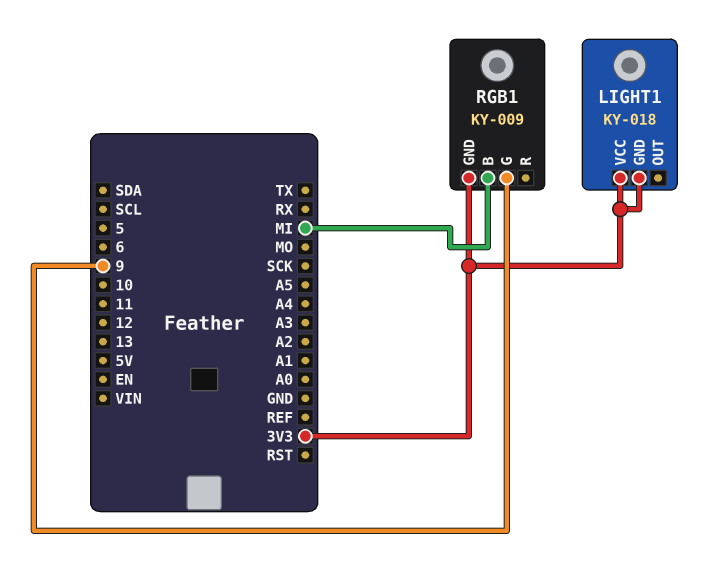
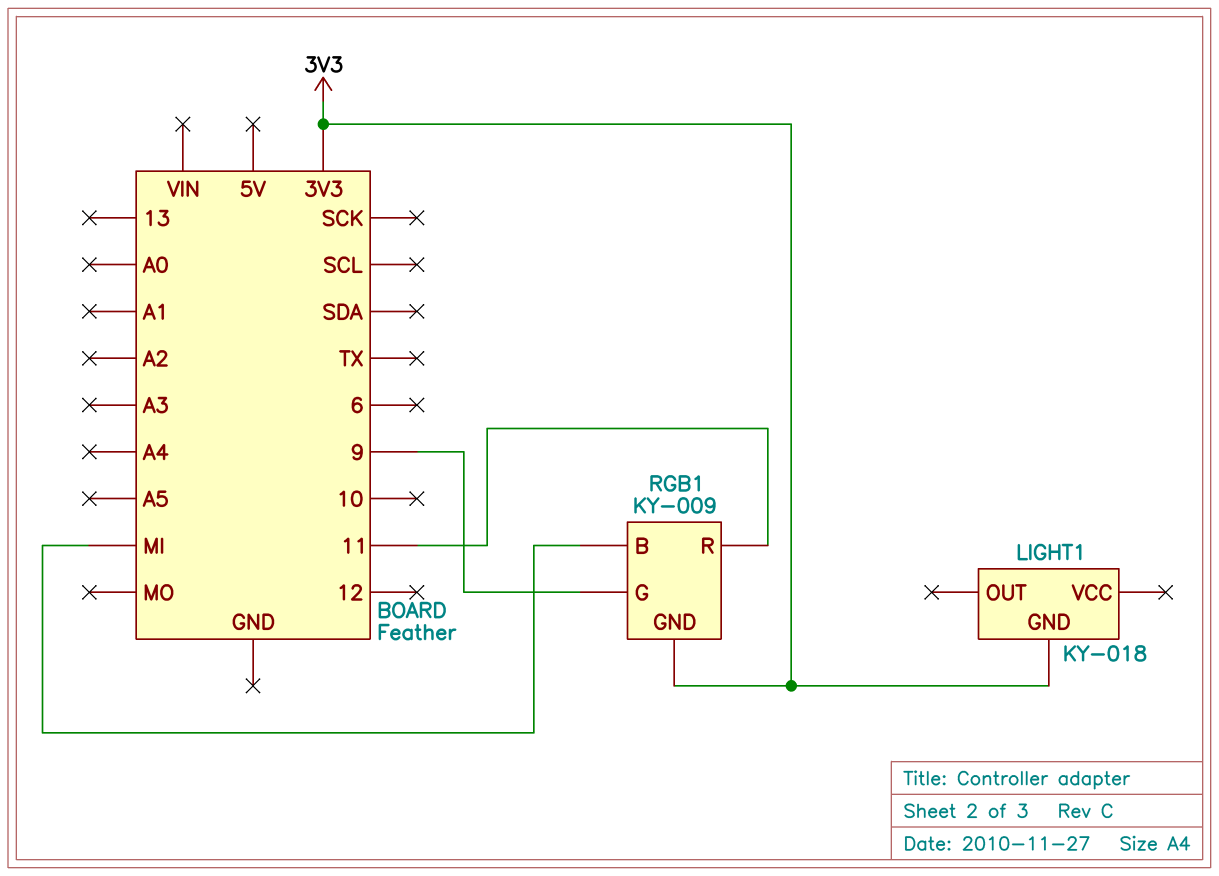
LIGHT1 pin VCC: 3V3 -> none
RGB1 pin R: none -> 11

